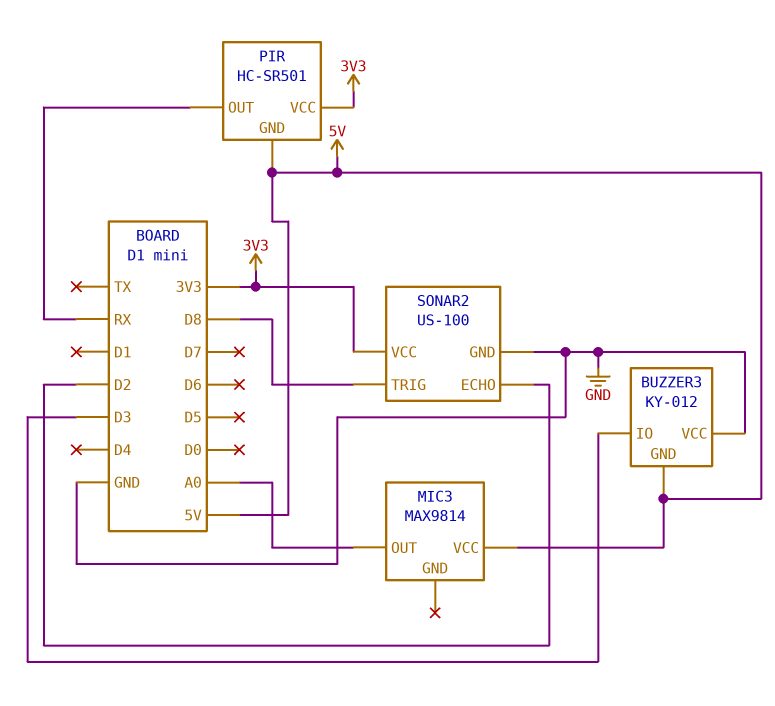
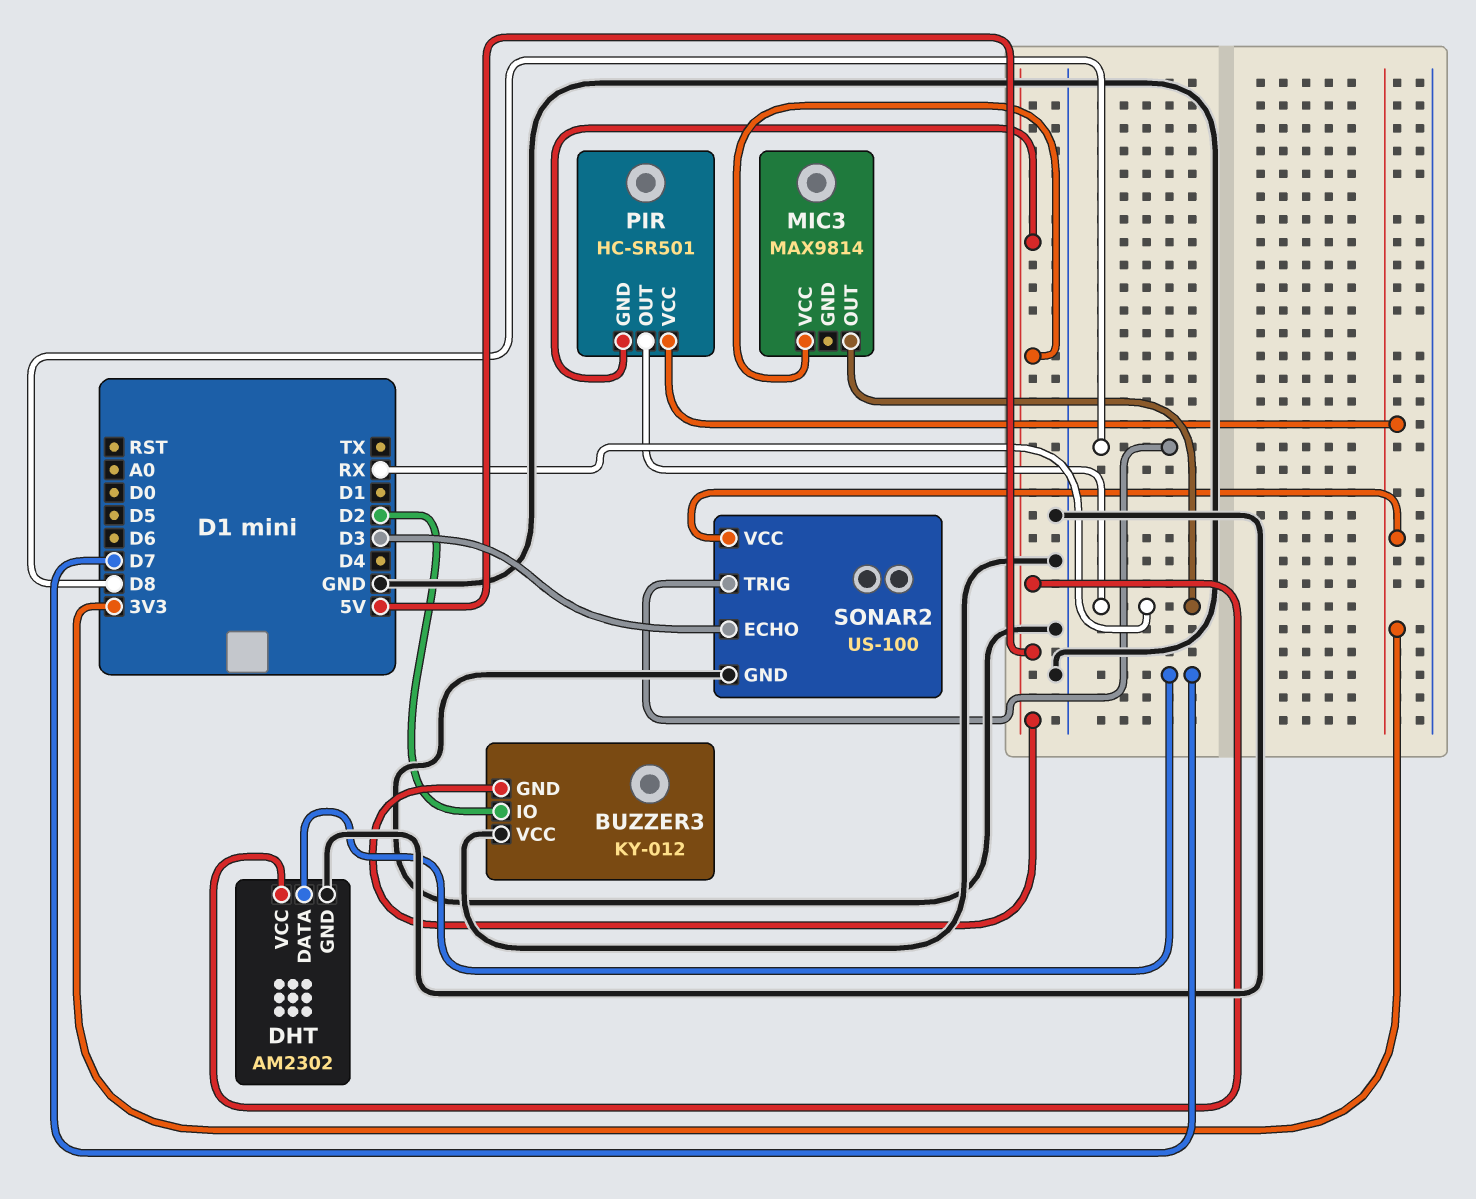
BUZZER3 pin IO: D3 -> D2
DHT: none -> AM2302
DHT pin DATA: none -> D7
DHT pin GND: none -> GND
DHT pin VCC: none -> 5V
MIC3 pin OUT: A0 -> RX
SONAR2 pin ECHO: D2 -> D3

